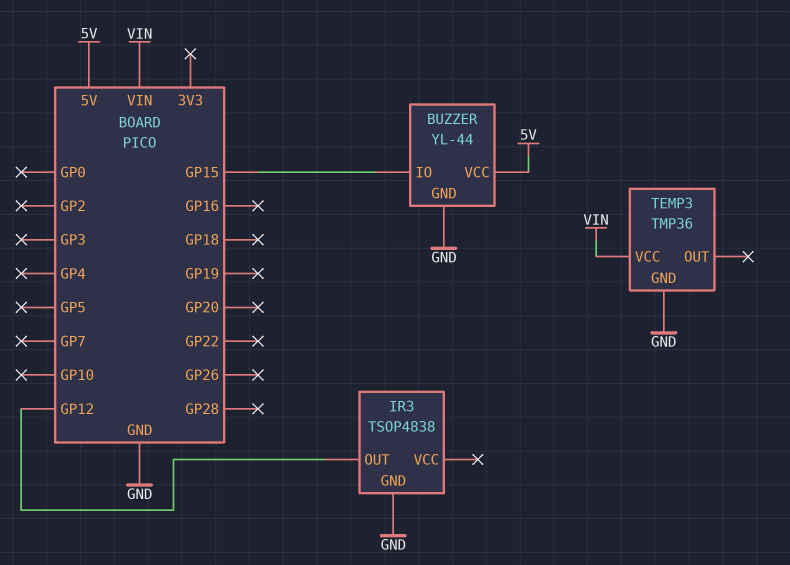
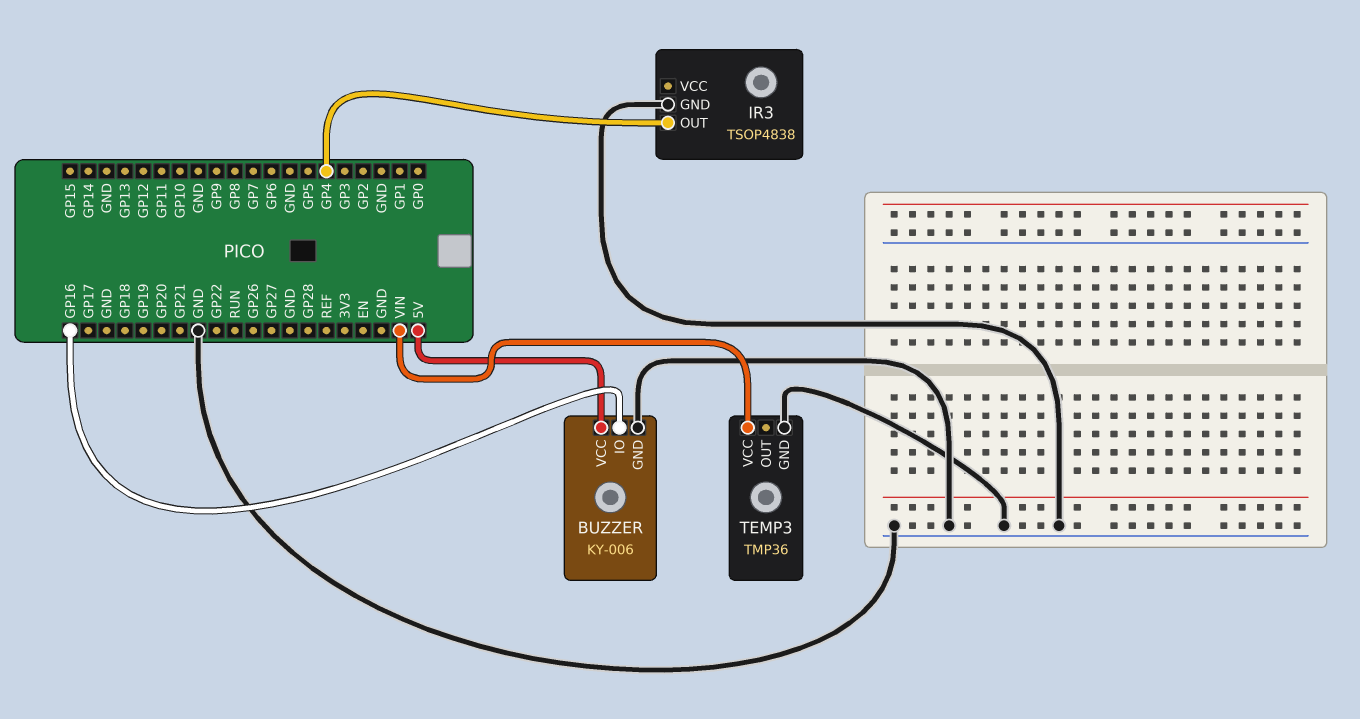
BUZZER: YL-44 -> KY-006
BUZZER pin IO: GP15 -> GP16
IR3 pin OUT: GP12 -> GP4

